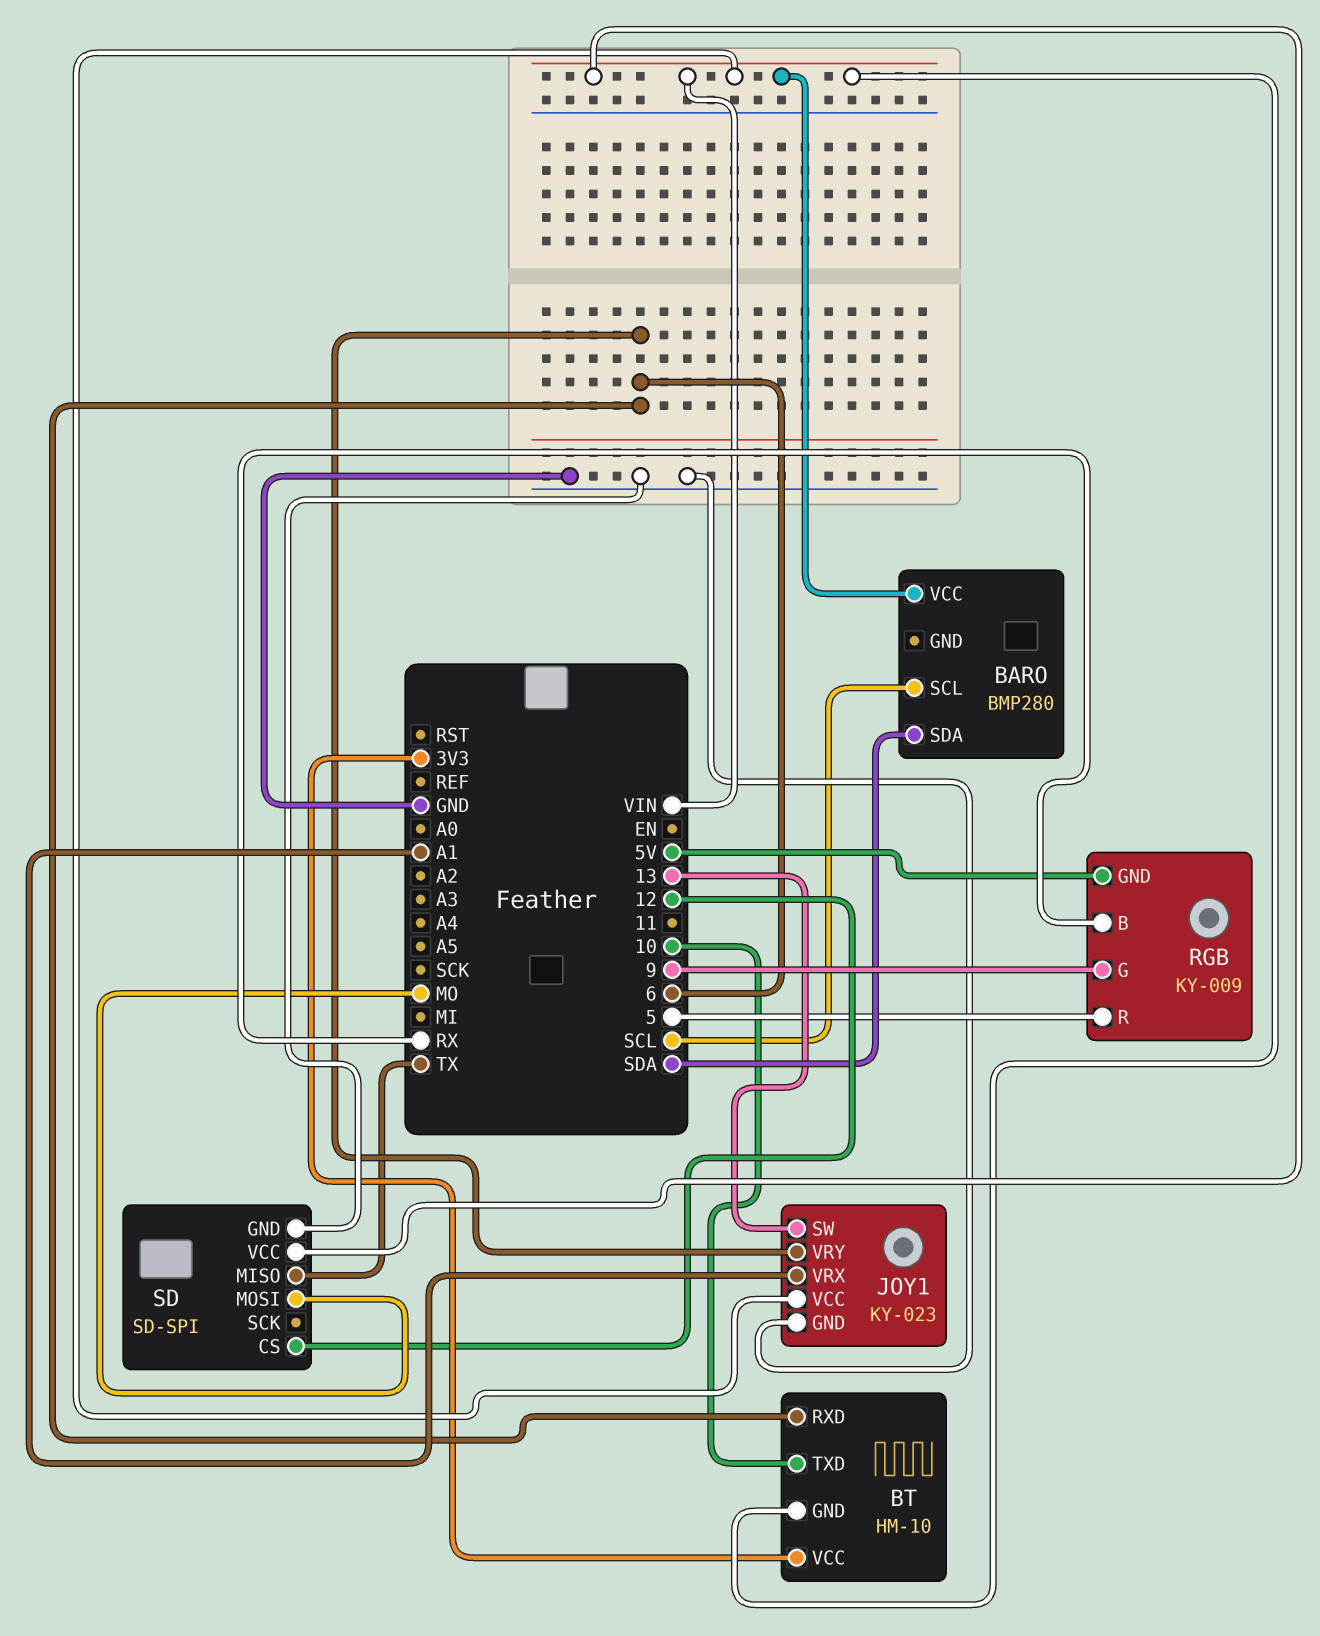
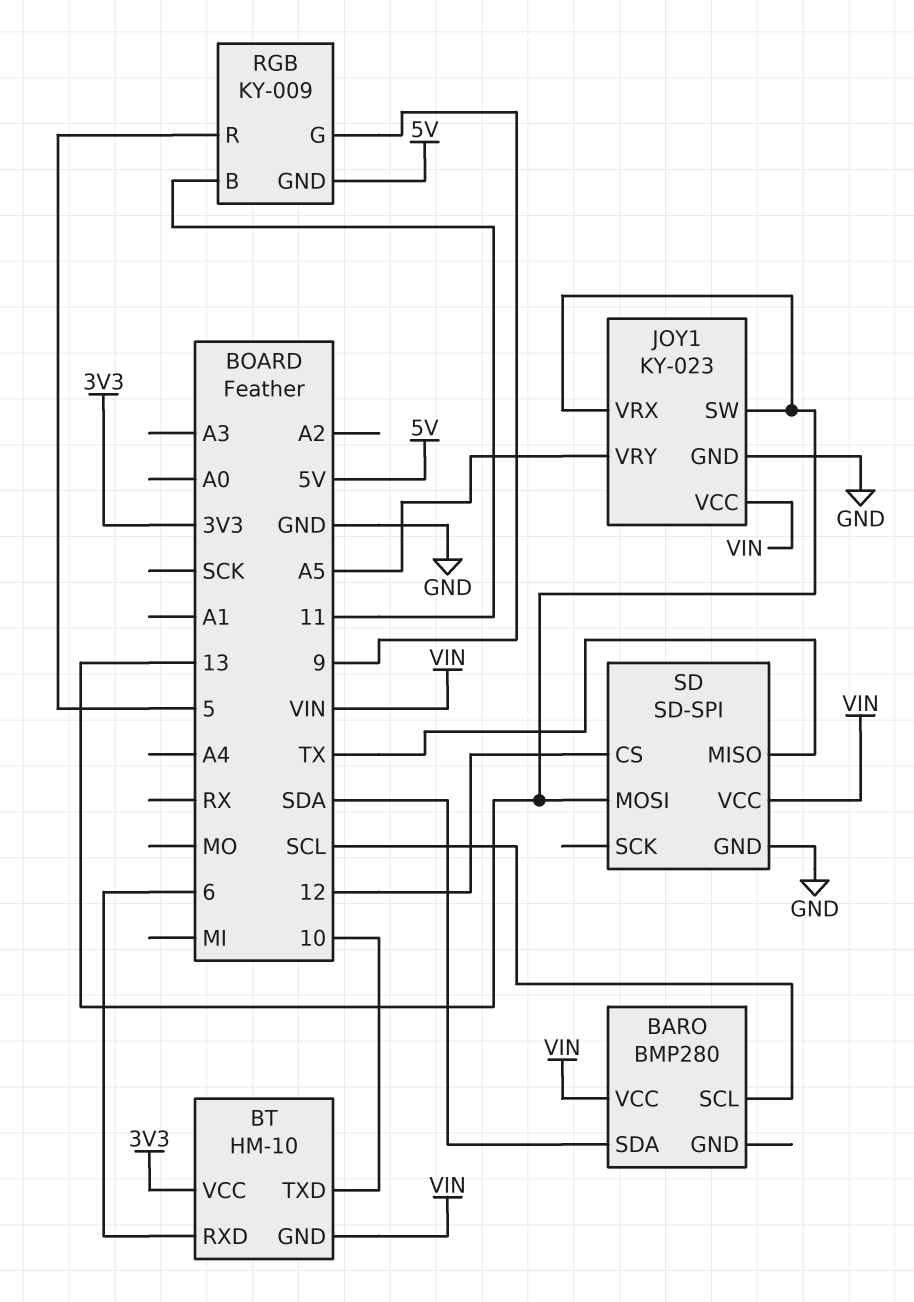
JOY1 pin VRX: A1 -> 13
JOY1 pin VRY: 6 -> A5
RGB pin B: RX -> 11
SD pin MOSI: MO -> 13

